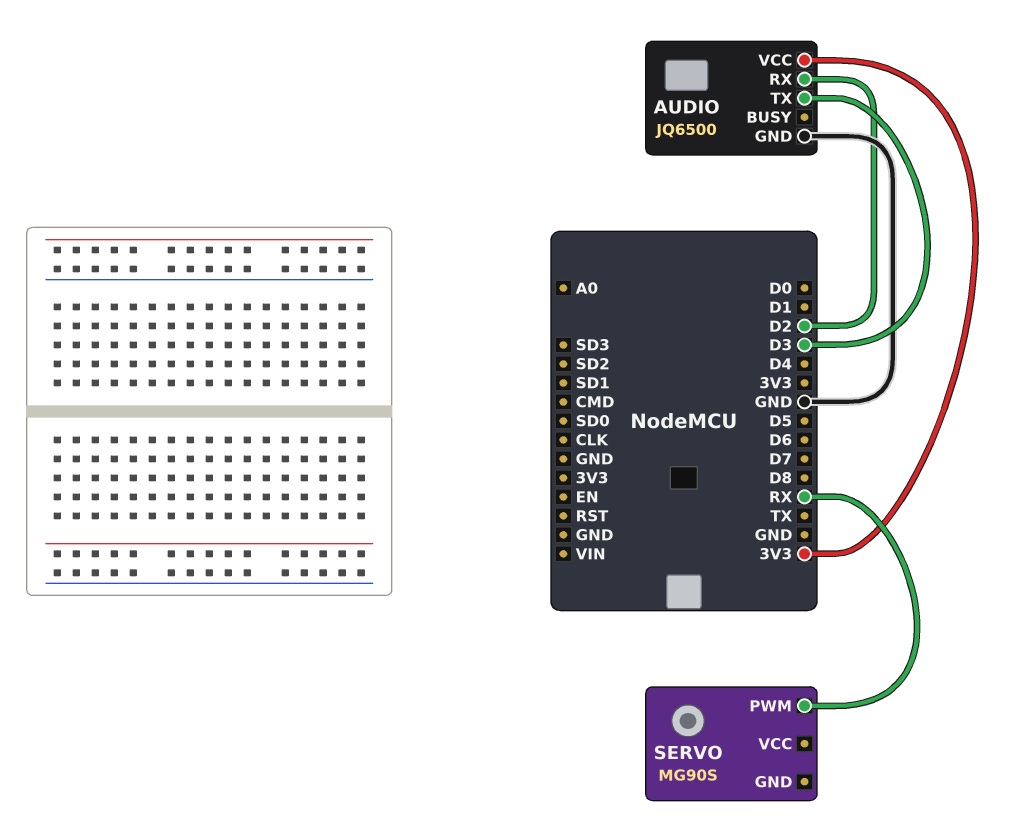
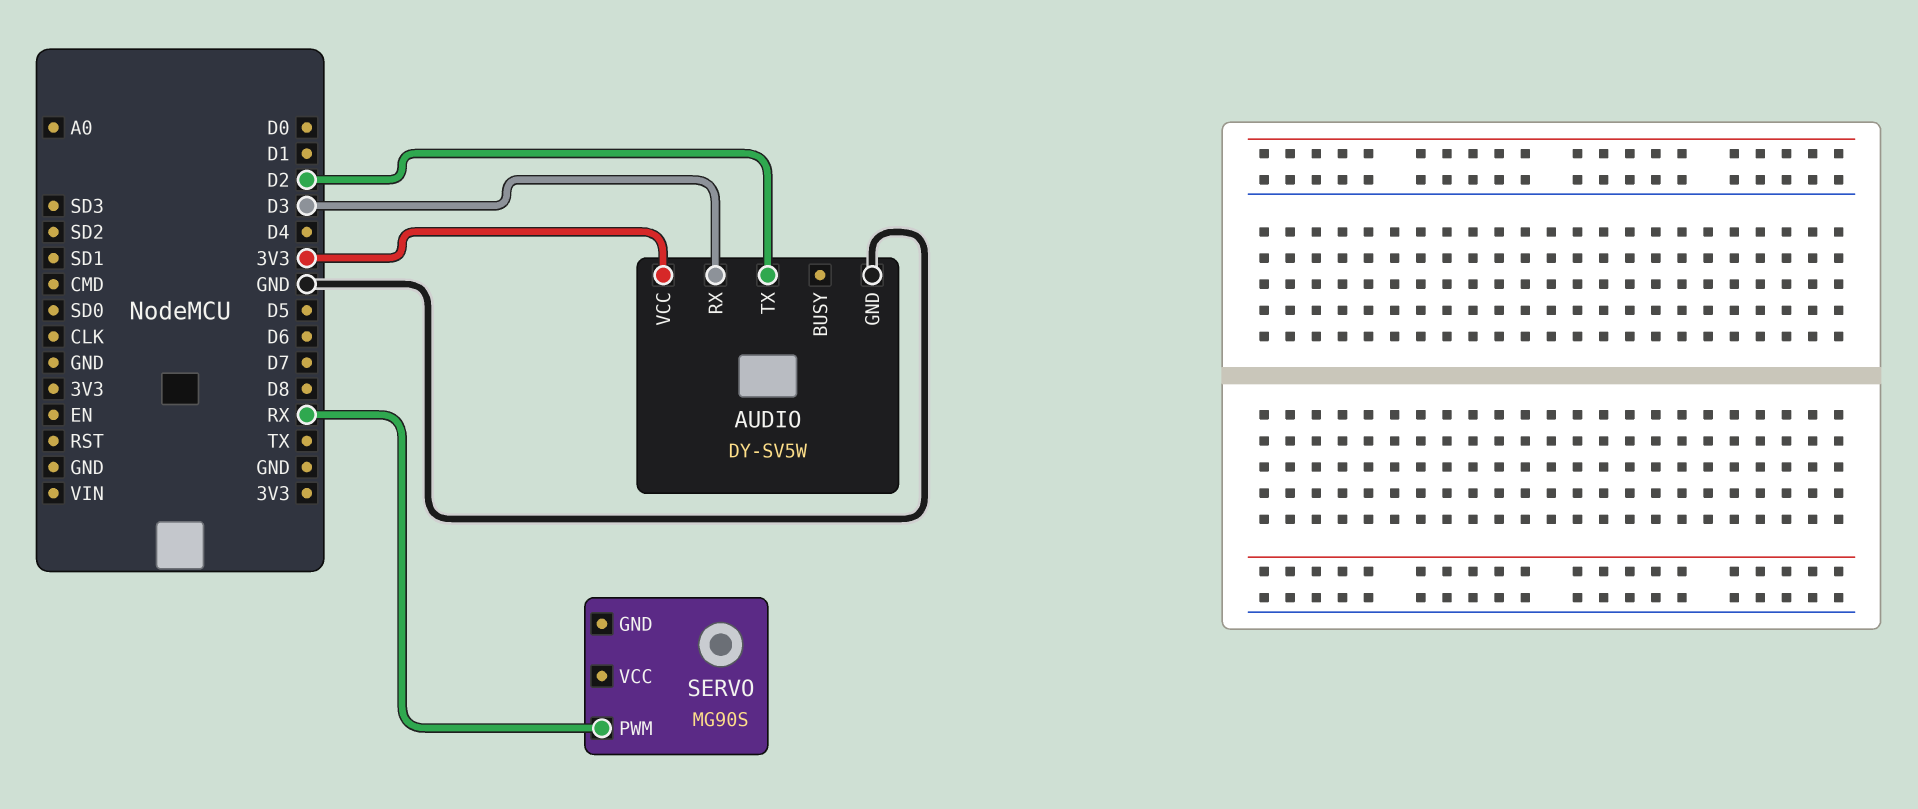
AUDIO: JQ6500 -> DY-SV5W
AUDIO pin RX: D2 -> D3
AUDIO pin TX: D3 -> D2

